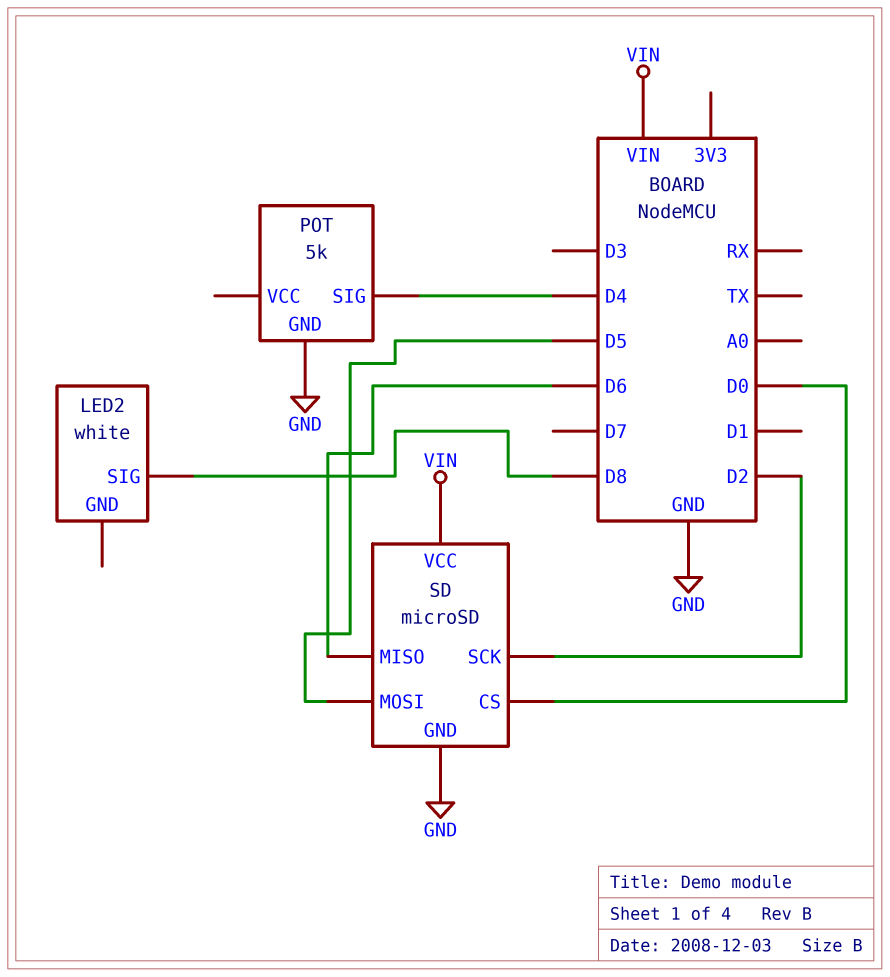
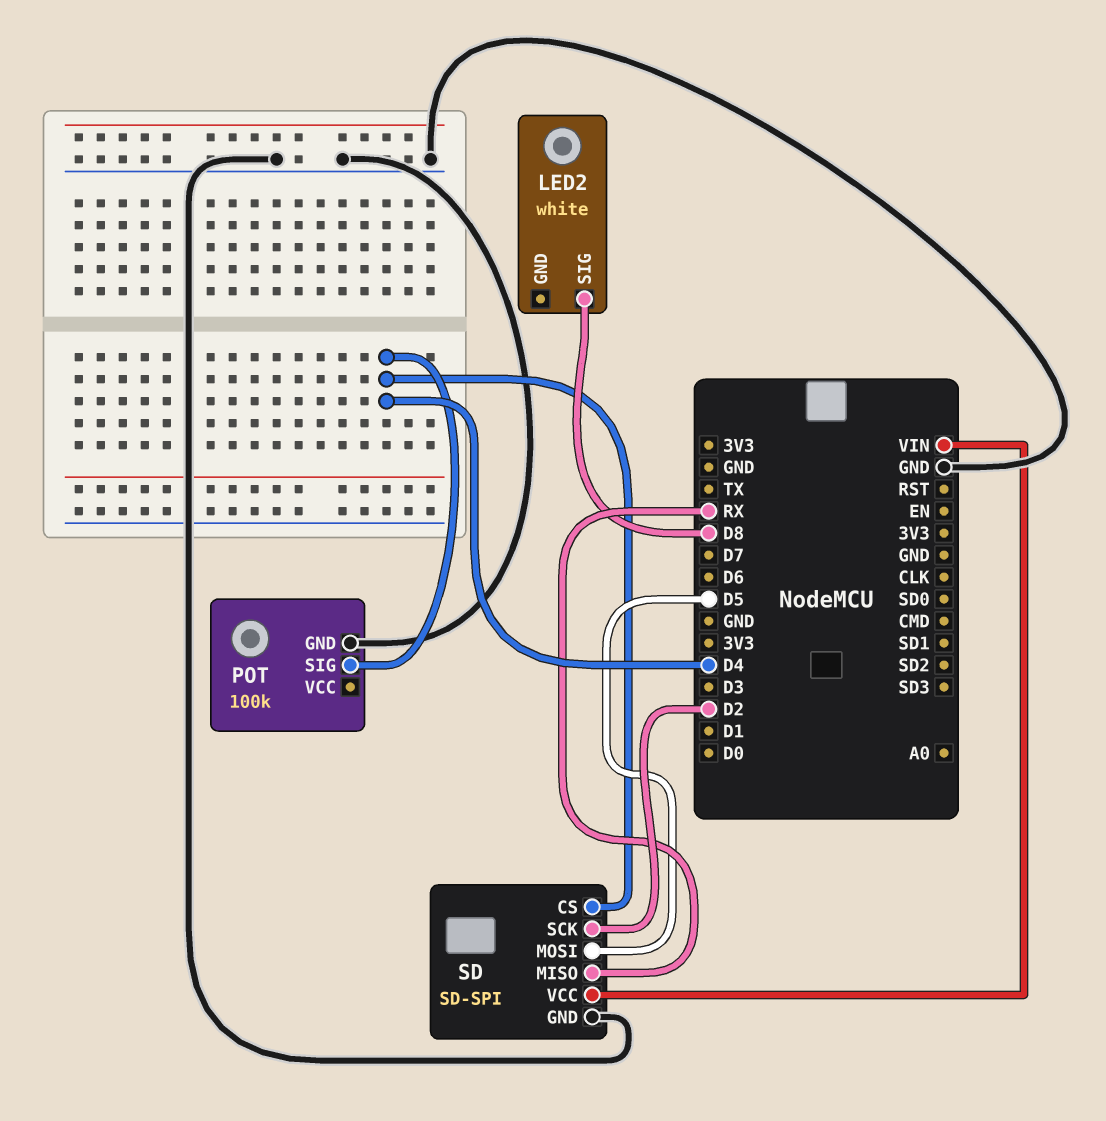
POT: 5k -> 100k
SD: microSD -> SD-SPI
SD pin CS: D0 -> D4
SD pin MISO: D6 -> RX

